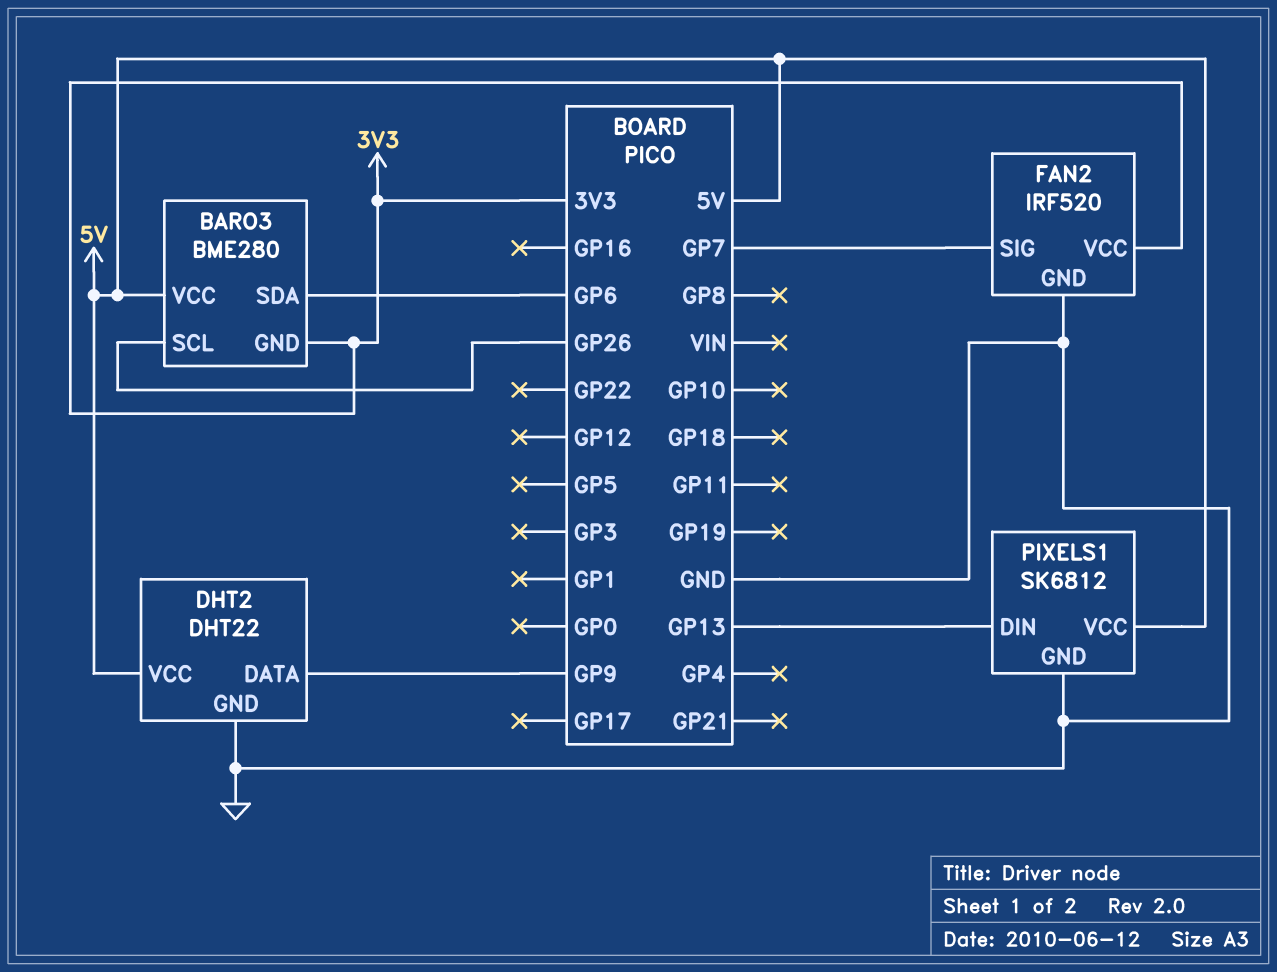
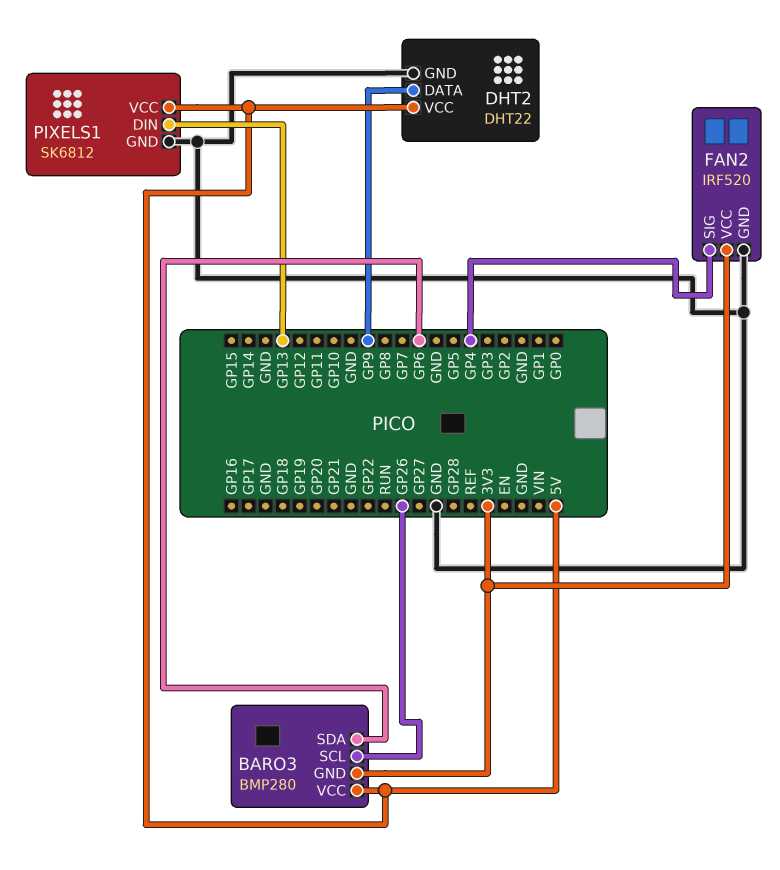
BARO3: BME280 -> BMP280
FAN2 pin SIG: GP7 -> GP4

